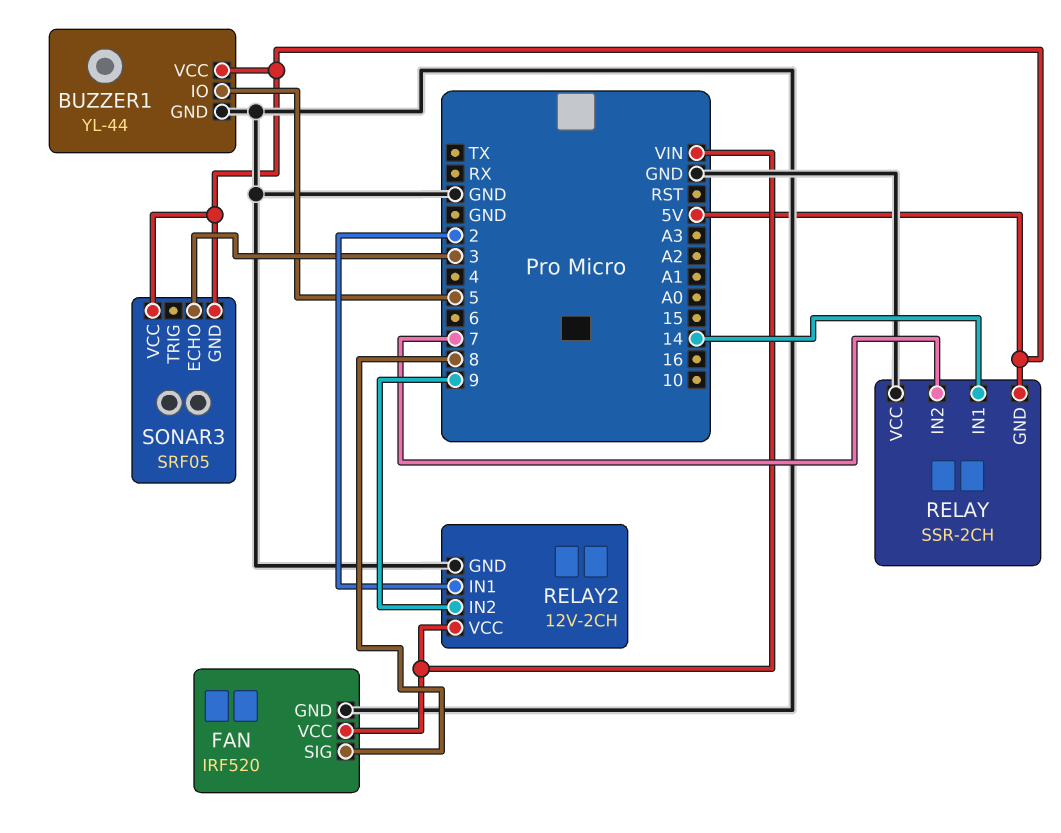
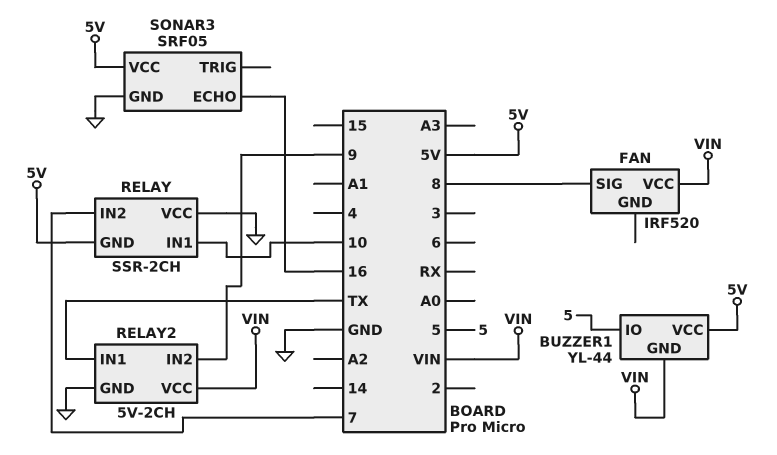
BUZZER1 pin GND: GND -> VIN
FAN pin GND: GND -> none
RELAY pin IN1: 14 -> 10
RELAY2: 12V-2CH -> 5V-2CH
RELAY2 pin IN1: 2 -> TX
SONAR3 pin ECHO: 3 -> 16
SONAR3 pin GND: 5V -> GND

